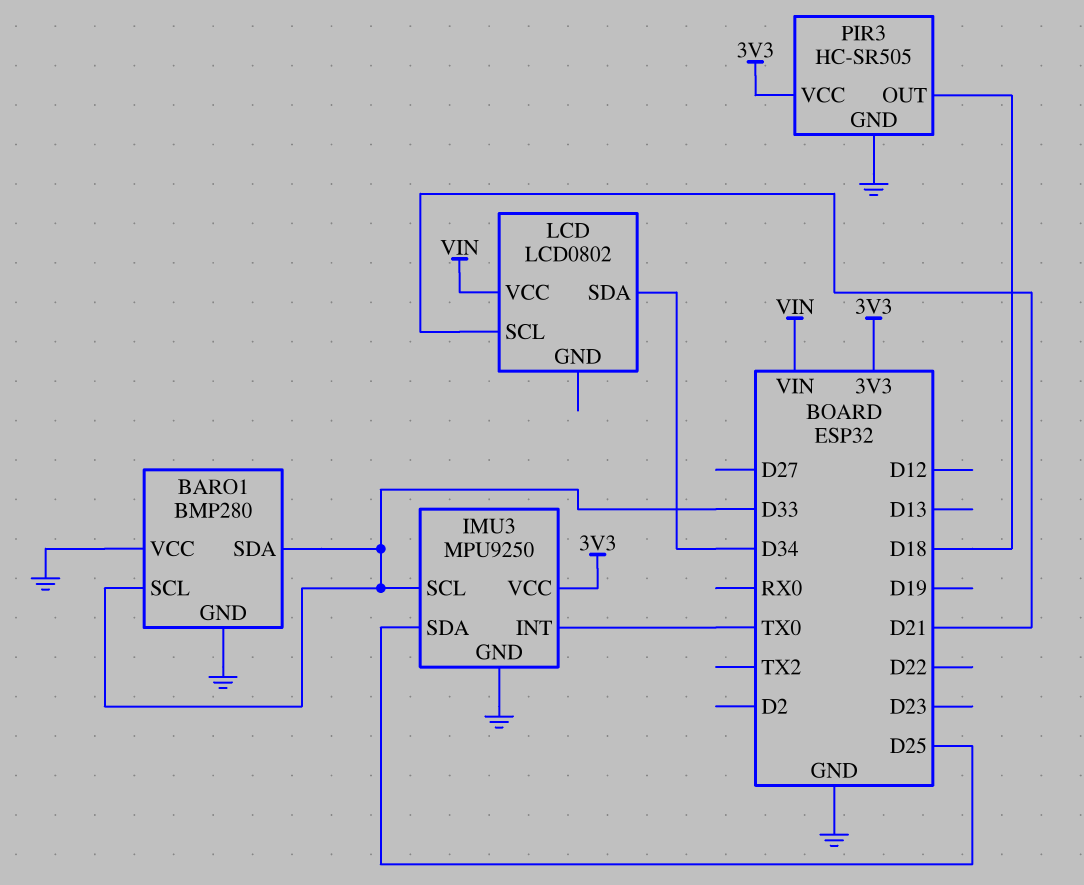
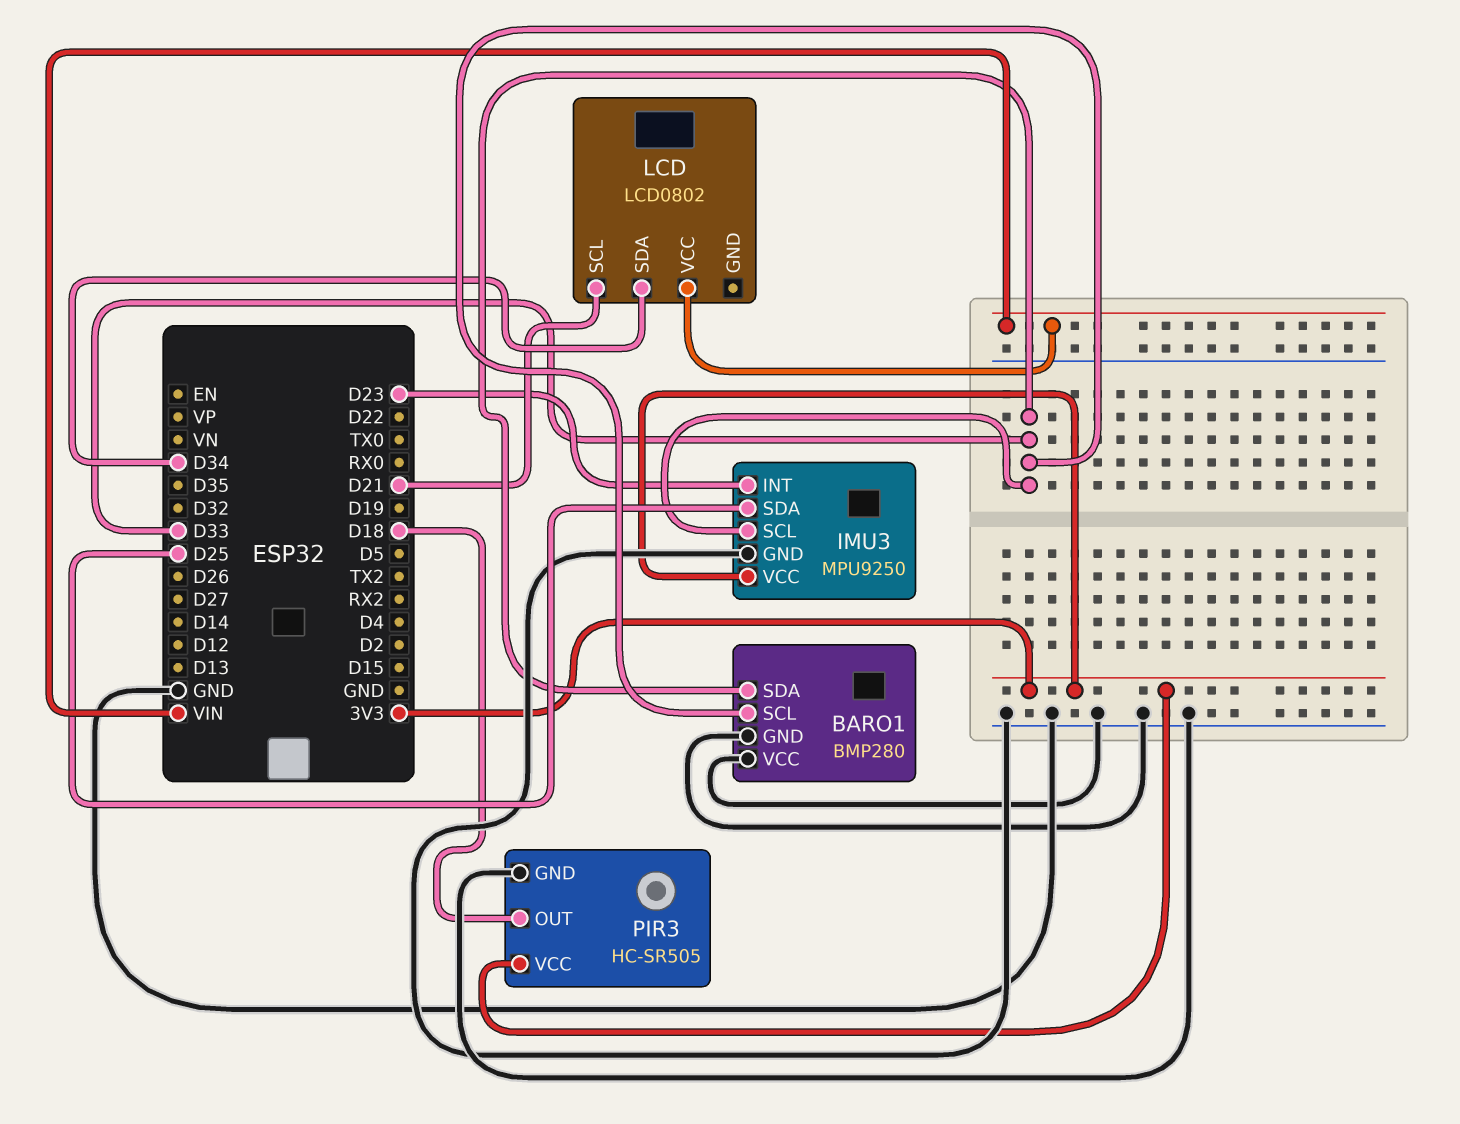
IMU3 pin INT: TX0 -> D23

